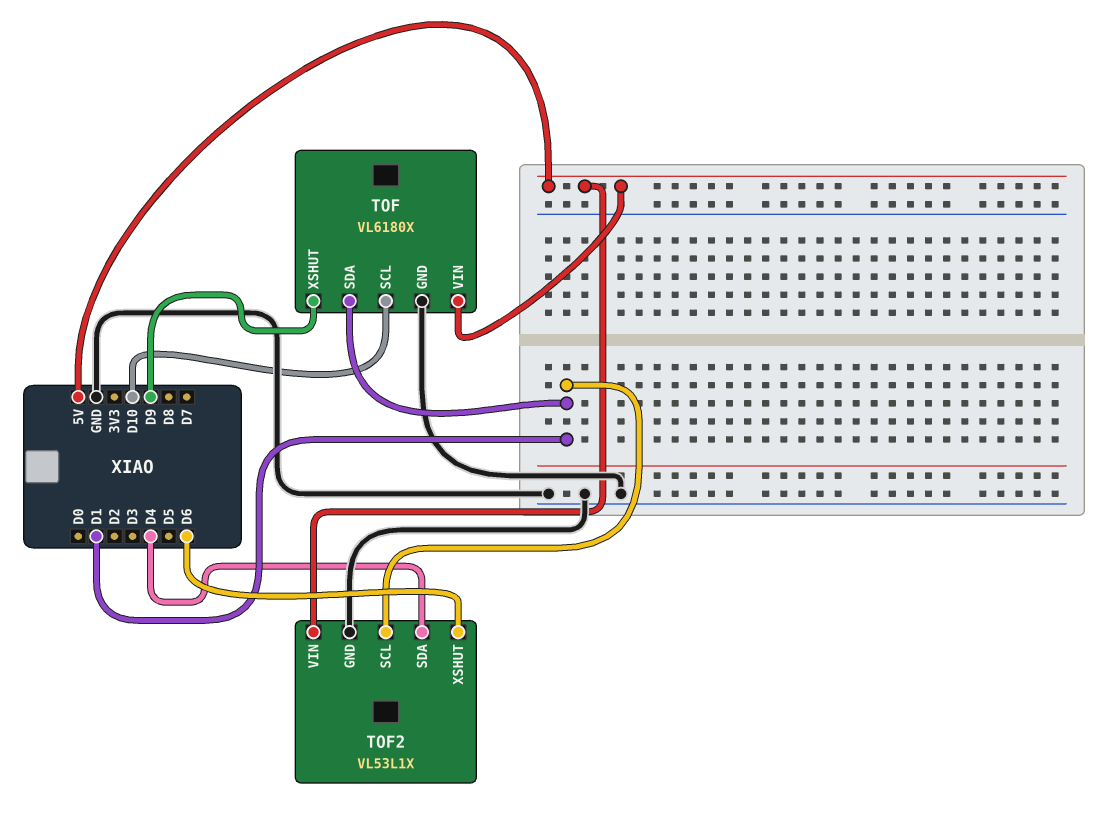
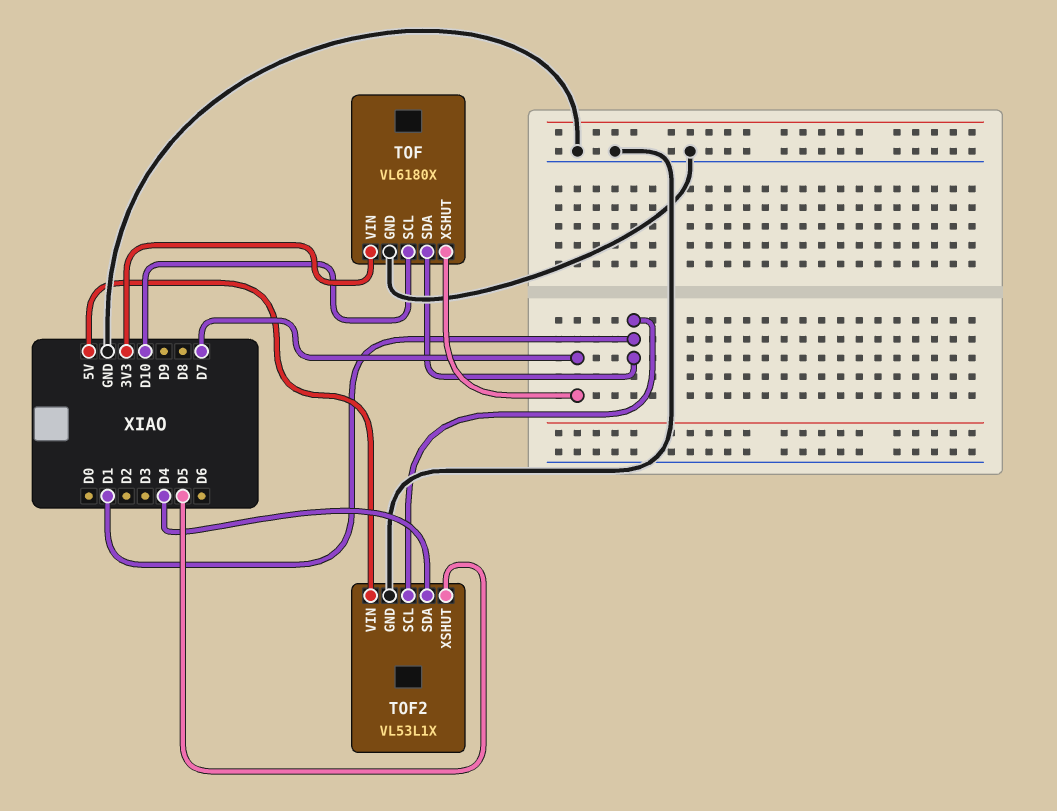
TOF pin VIN: 5V -> 3V3
TOF pin XSHUT: D9 -> D7
TOF2 pin XSHUT: D6 -> D5

